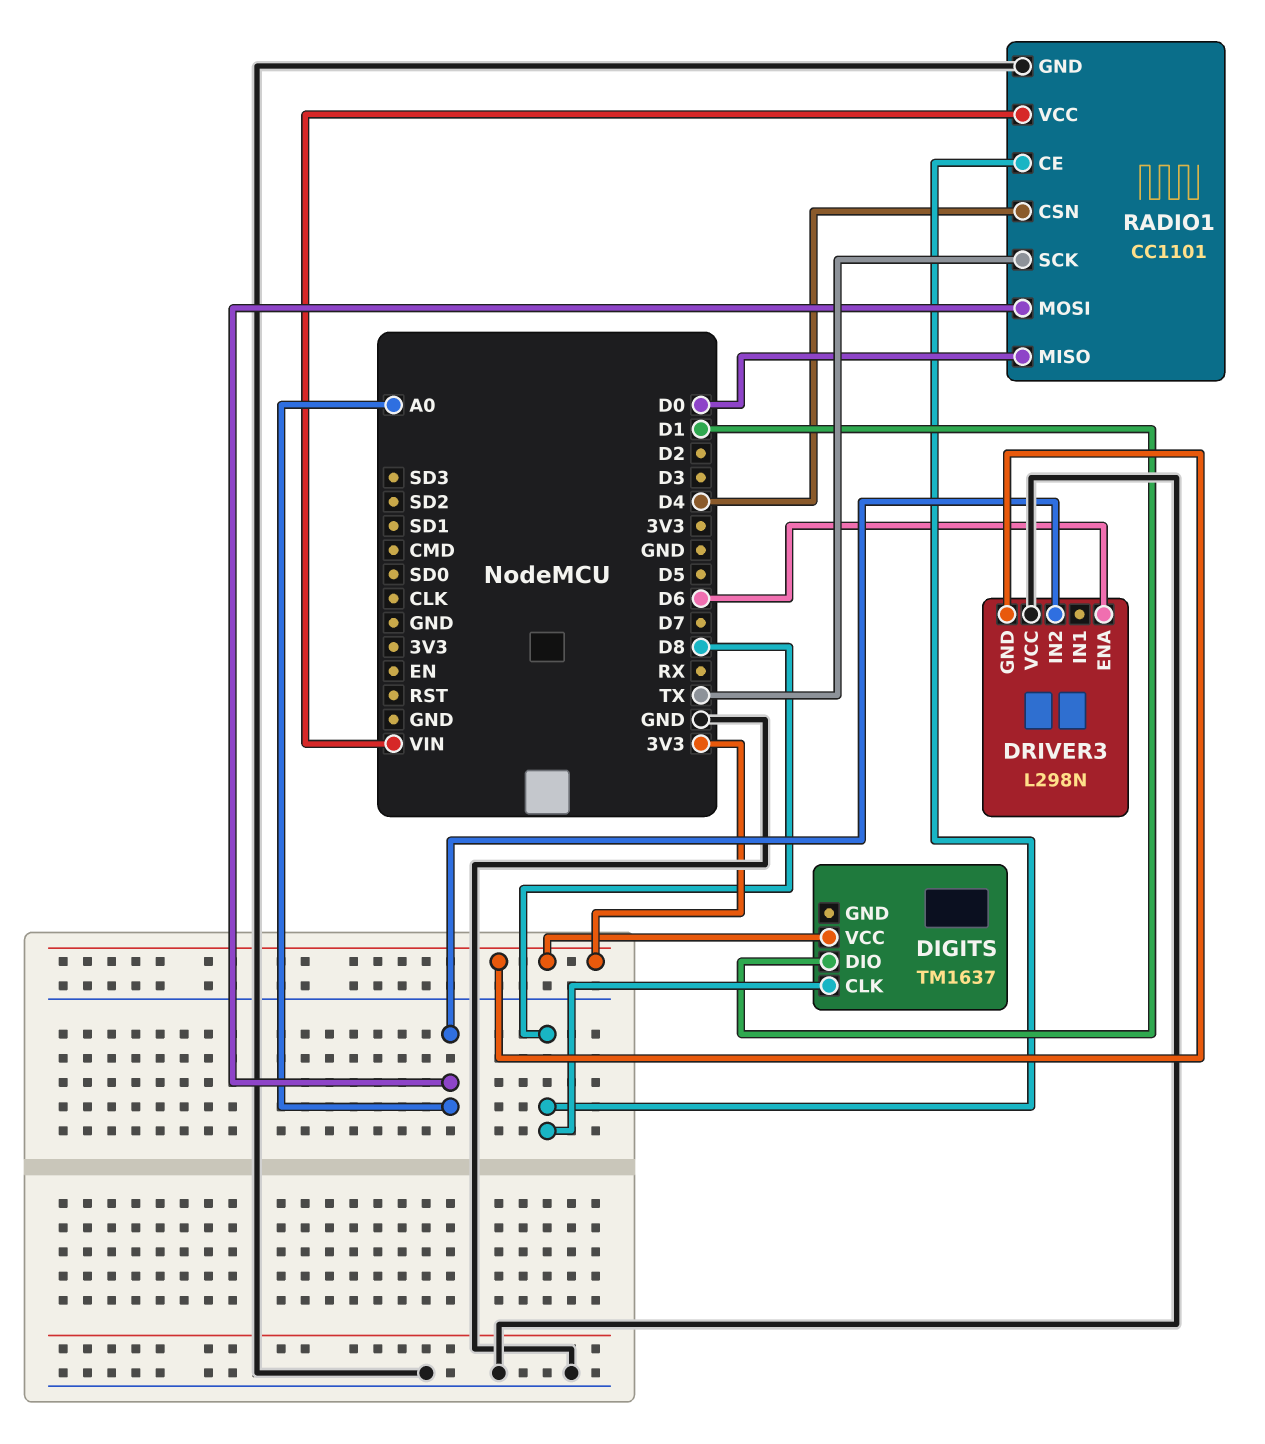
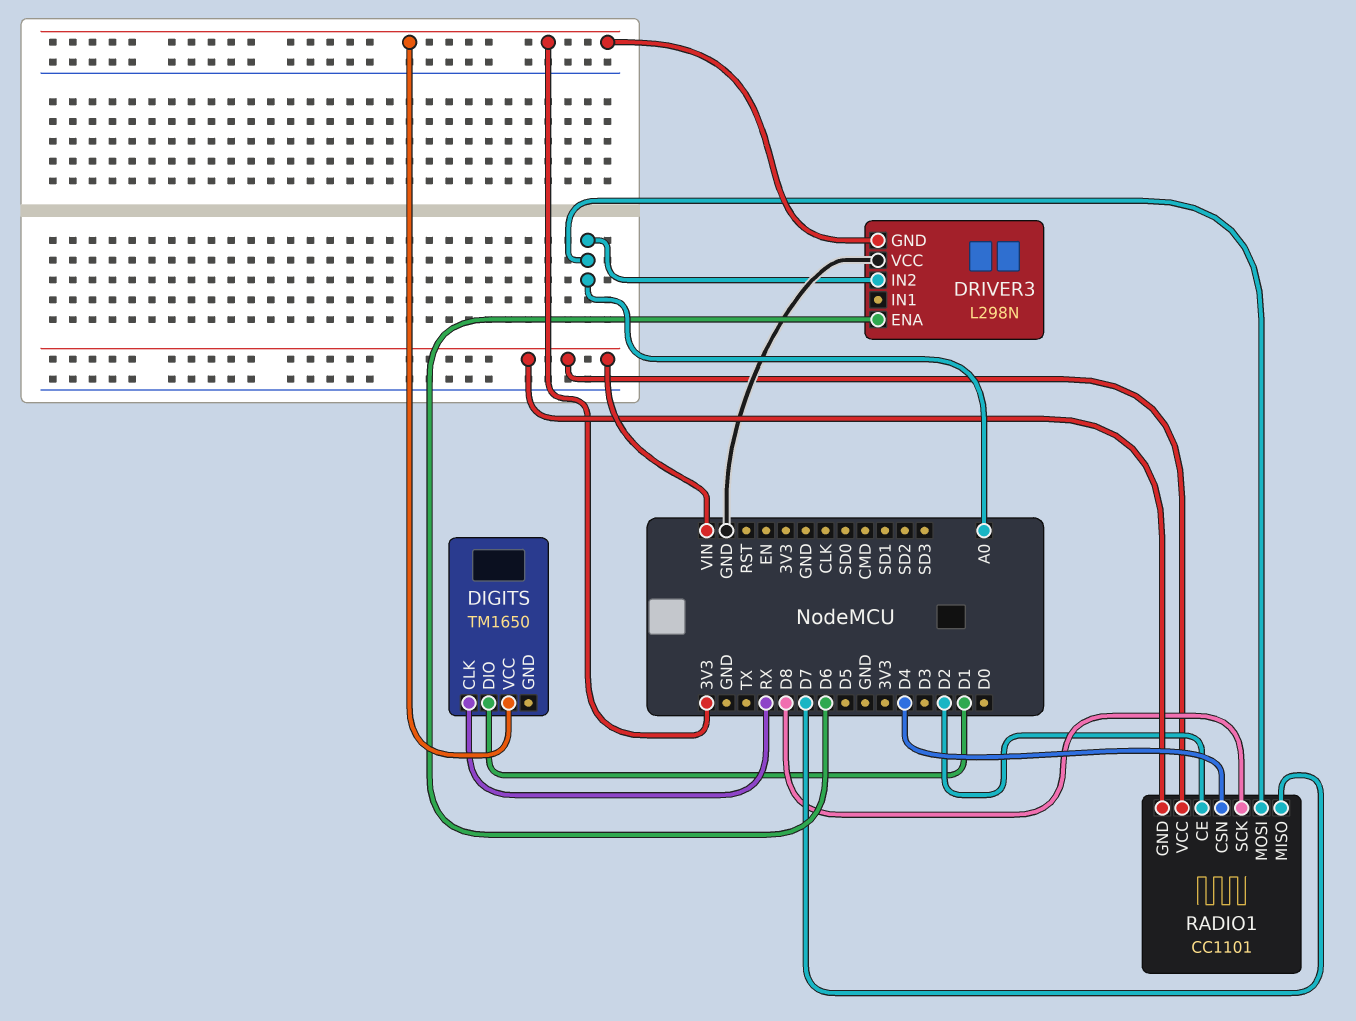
DIGITS: TM1637 -> TM1650
DIGITS pin CLK: D8 -> RX
RADIO1 pin CE: D8 -> D2
RADIO1 pin GND: GND -> VIN
RADIO1 pin MISO: D0 -> D7
RADIO1 pin SCK: TX -> D8

